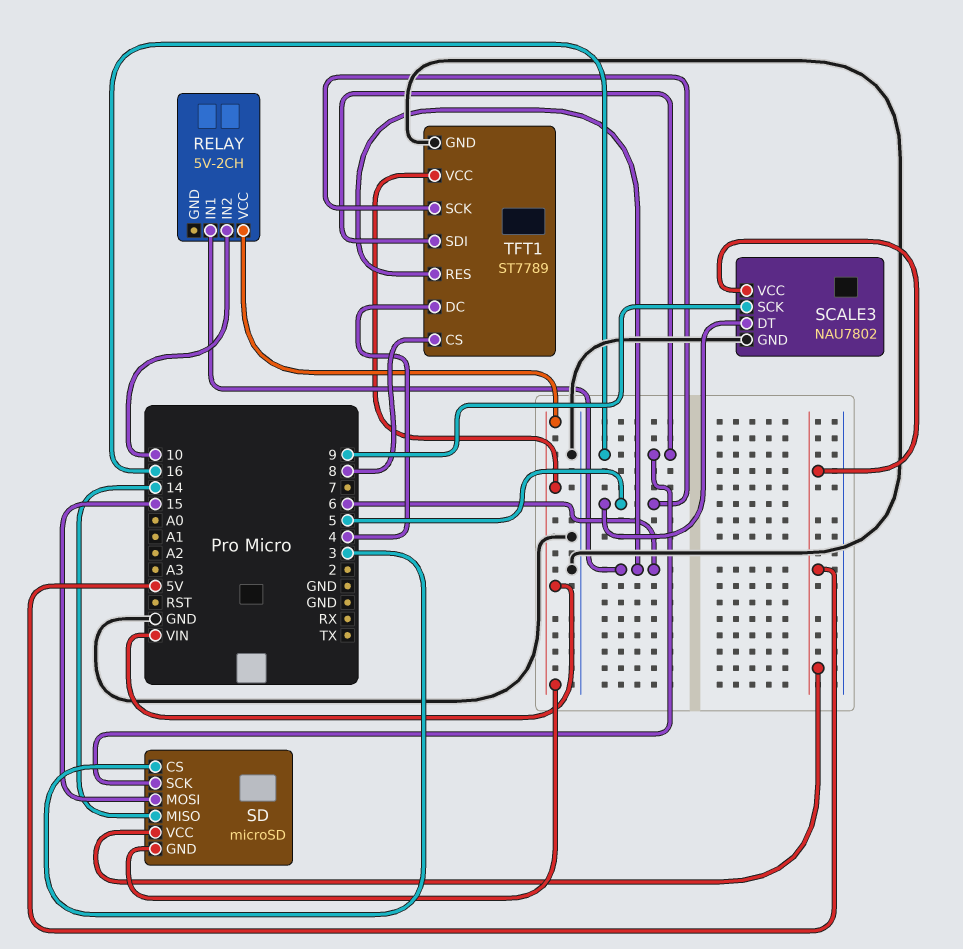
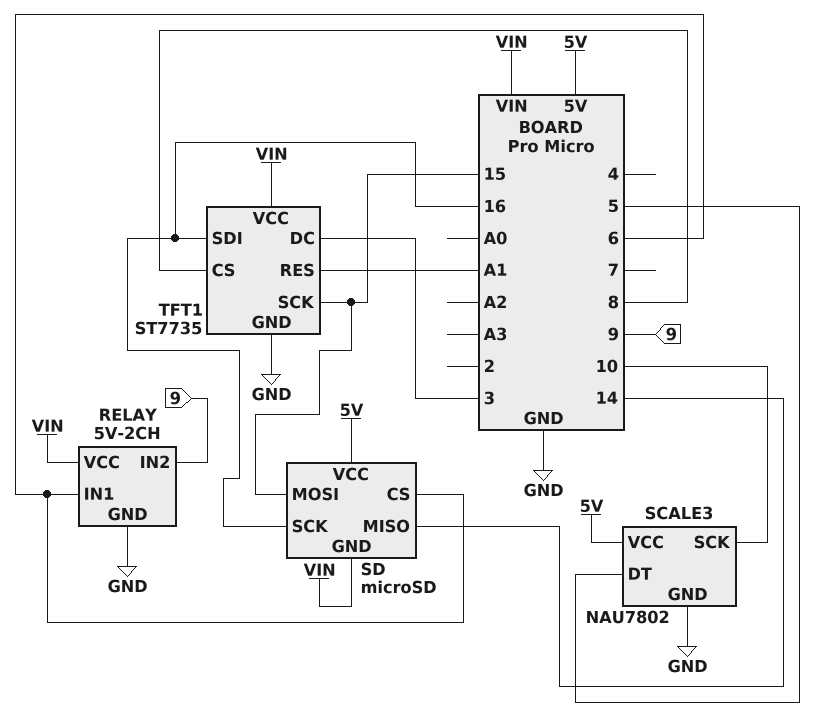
RELAY pin GND: none -> GND
RELAY pin IN2: 10 -> 9
SCALE3 pin SCK: 9 -> 10
SD pin CS: 3 -> 6
TFT1: ST7789 -> ST7735
TFT1 pin DC: 4 -> 3
TFT1 pin RES: 6 -> A1
TFT1 pin SCK: 5 -> 15

